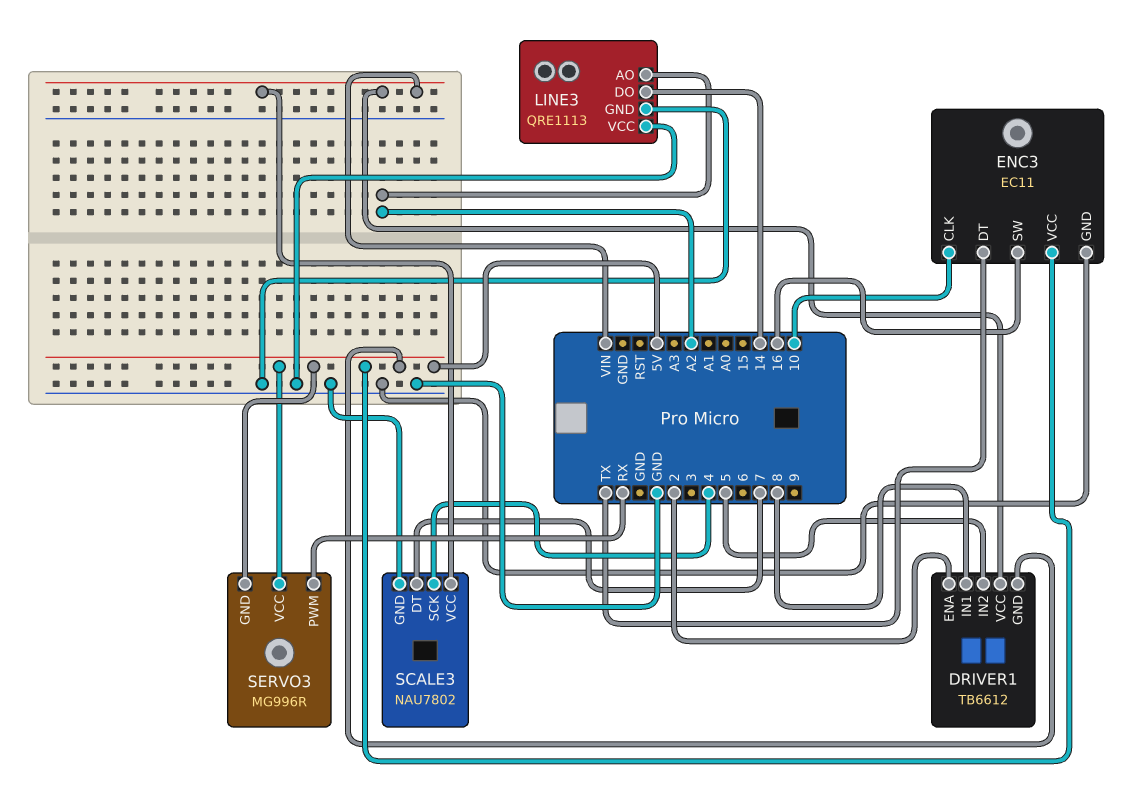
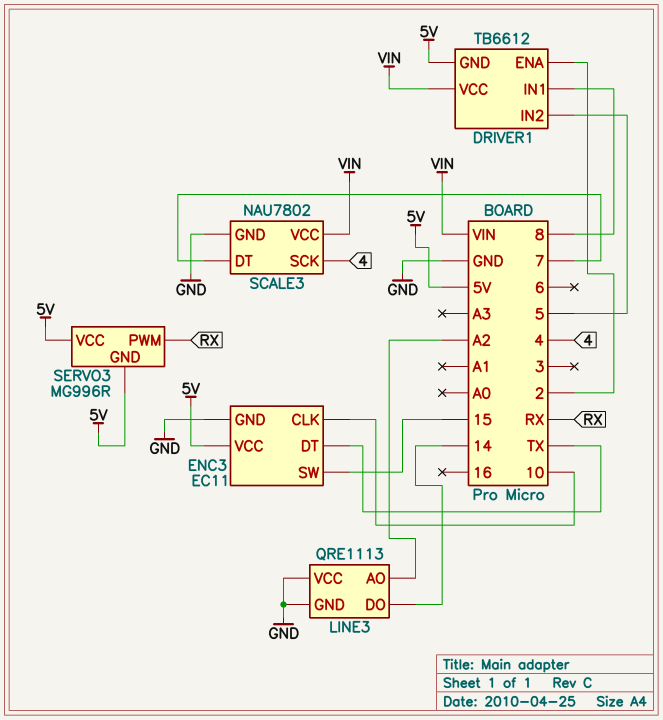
ENC3 pin SW: 16 -> 15

